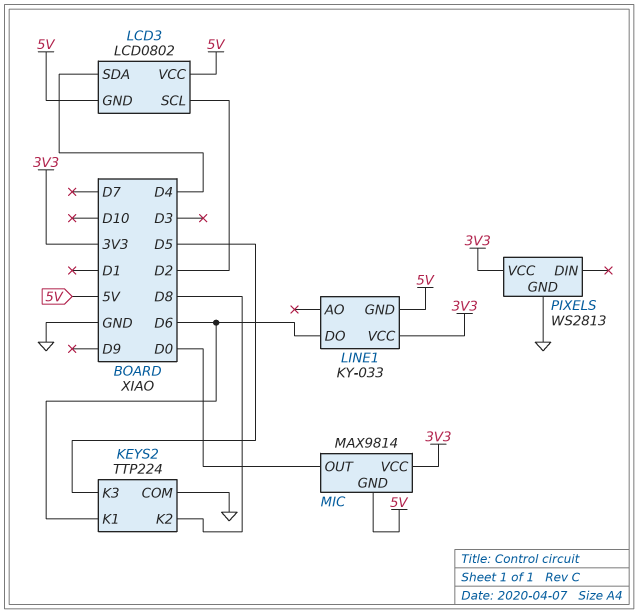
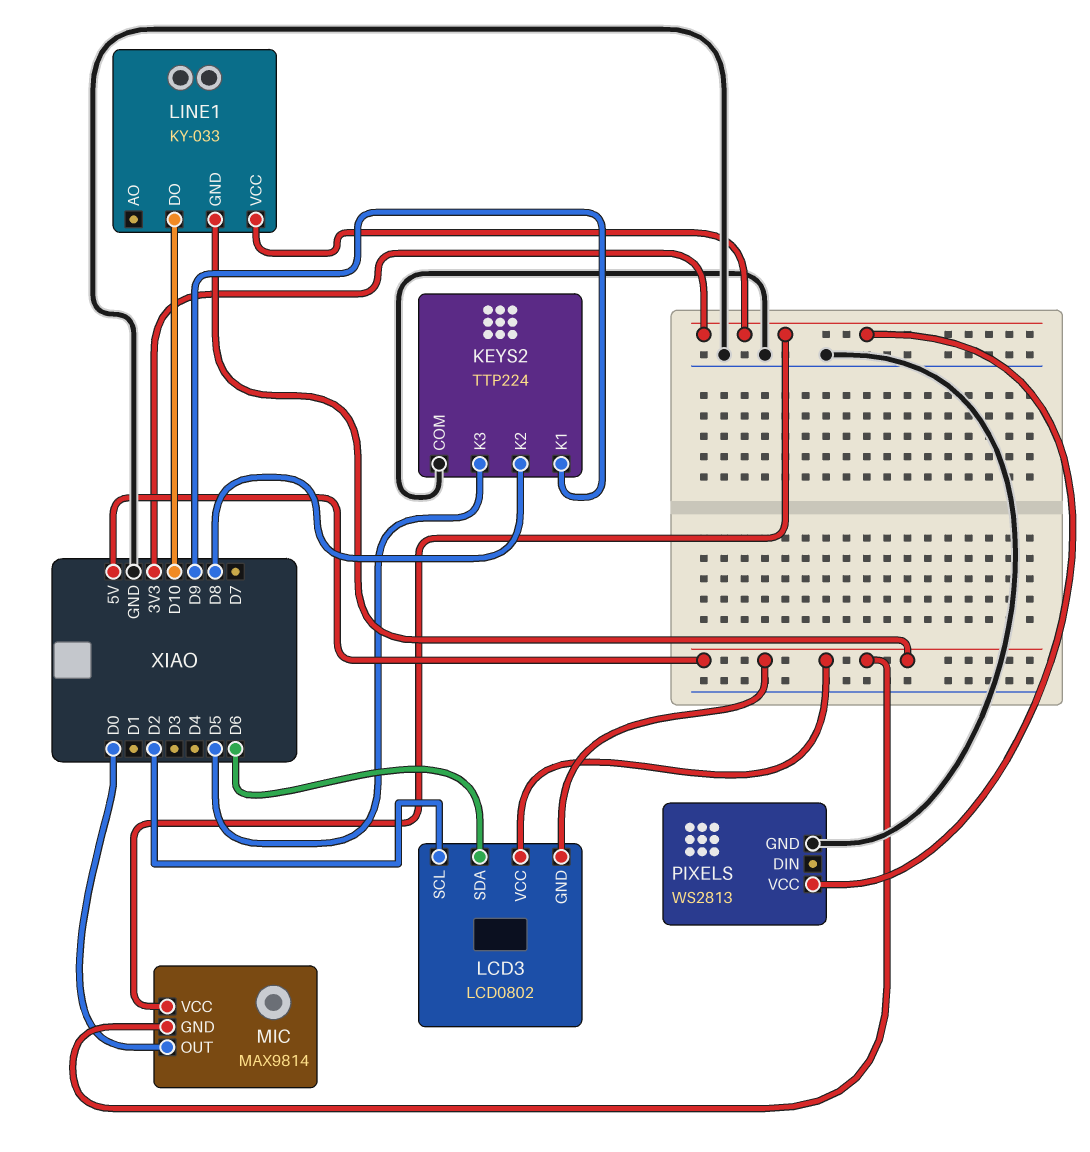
KEYS2 pin K1: D6 -> D9
LCD3 pin SDA: D4 -> D6
LINE1 pin DO: D6 -> D10

